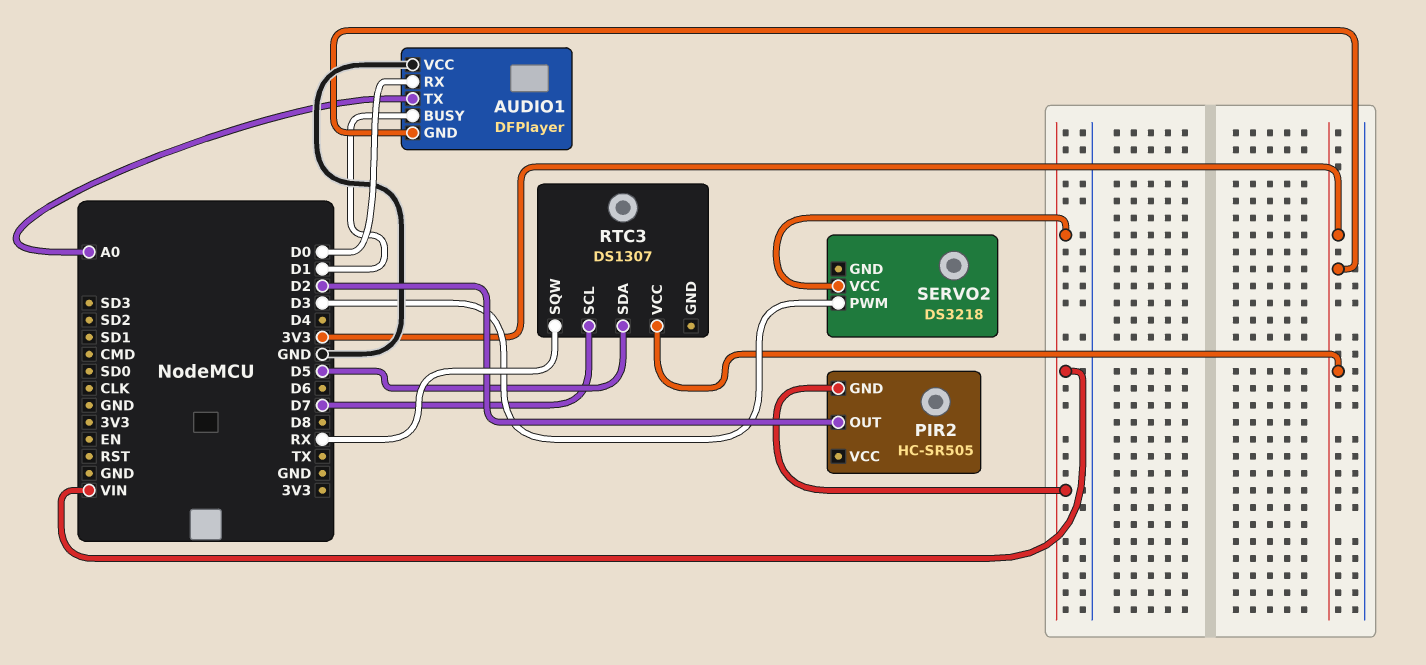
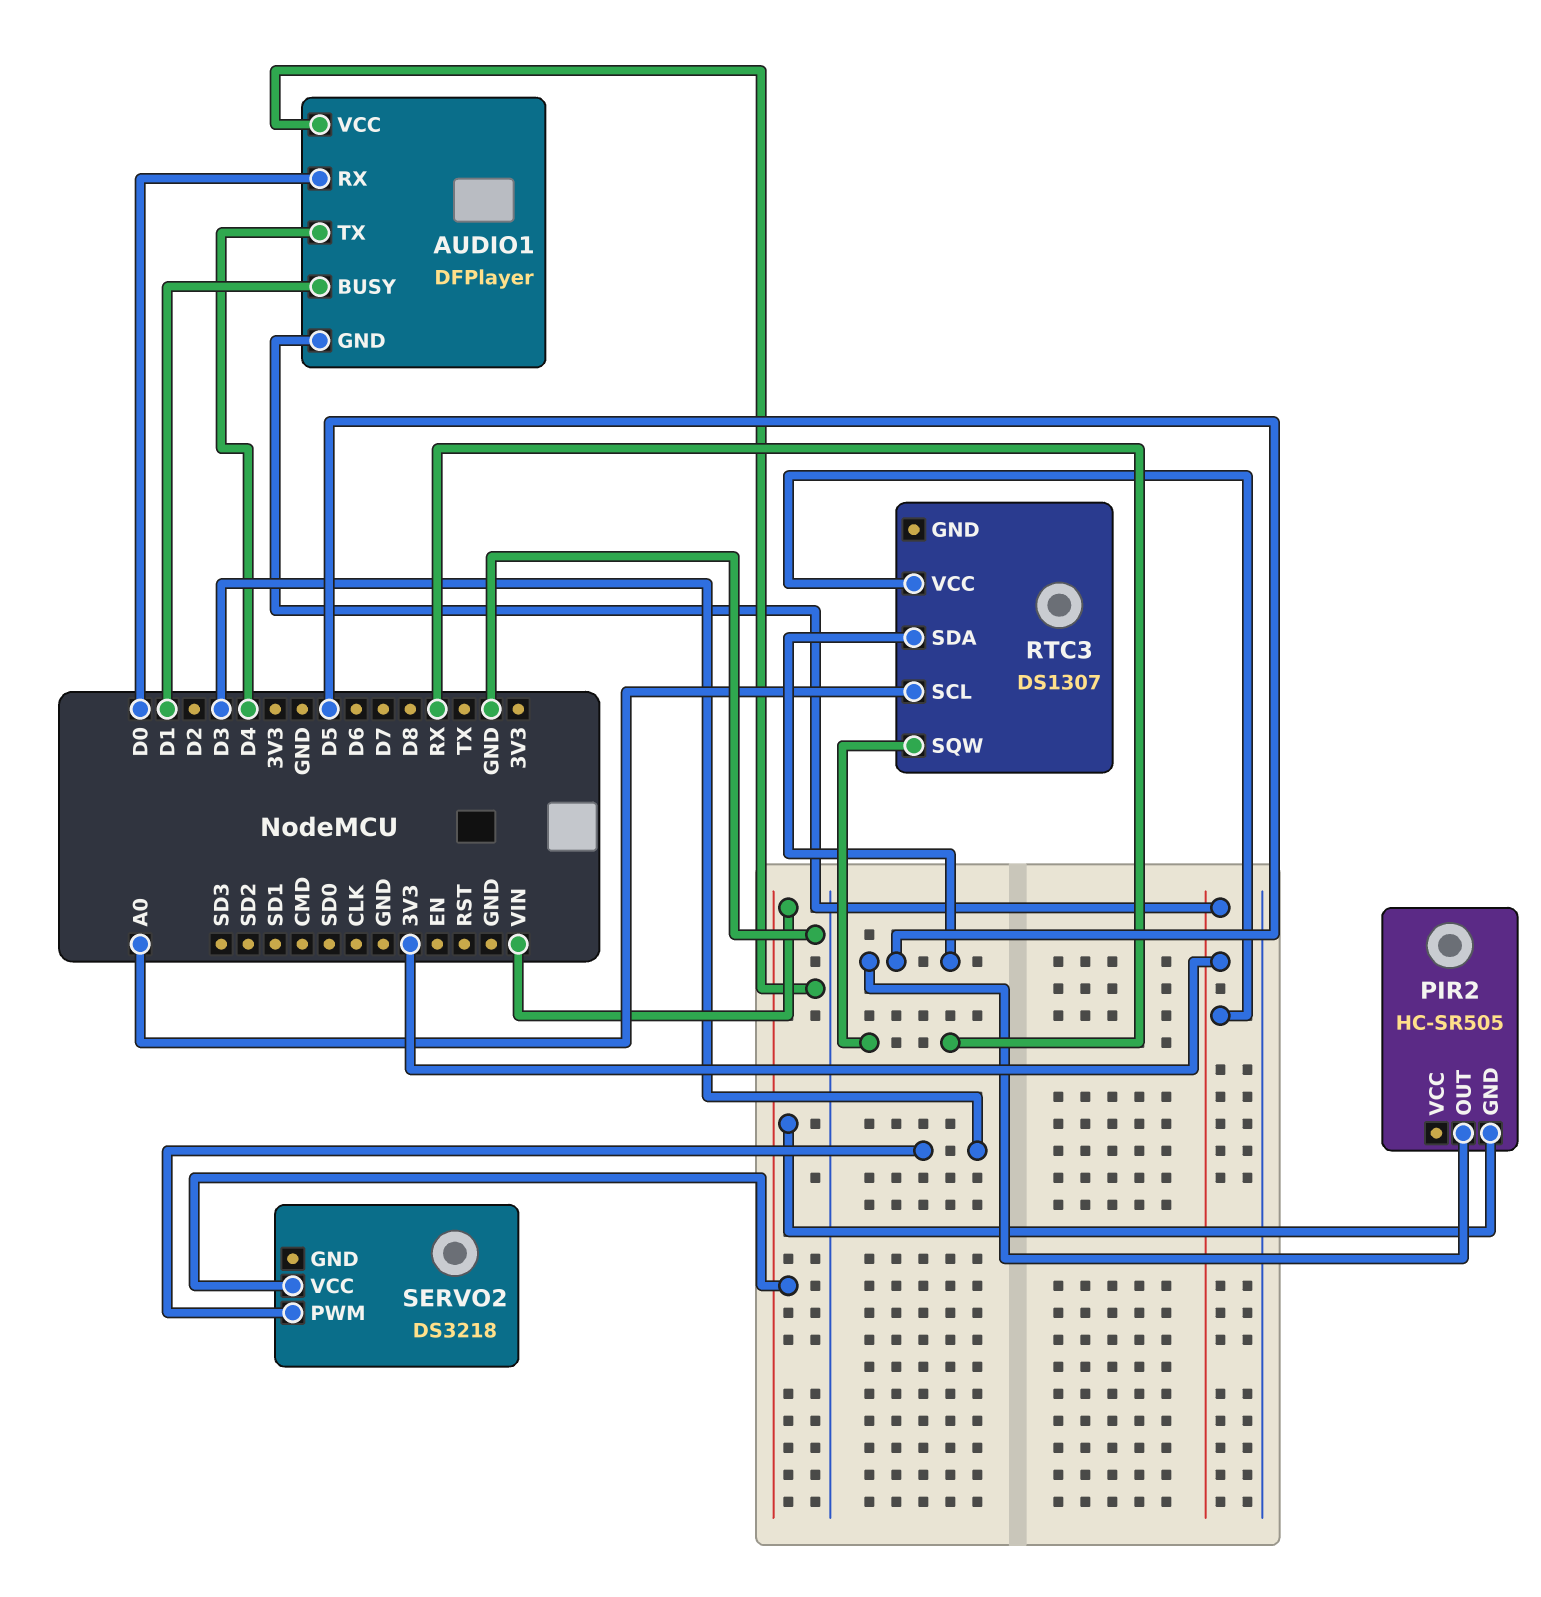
AUDIO1 pin TX: A0 -> D4
PIR2 pin OUT: D2 -> D5
RTC3 pin SCL: D7 -> A0

